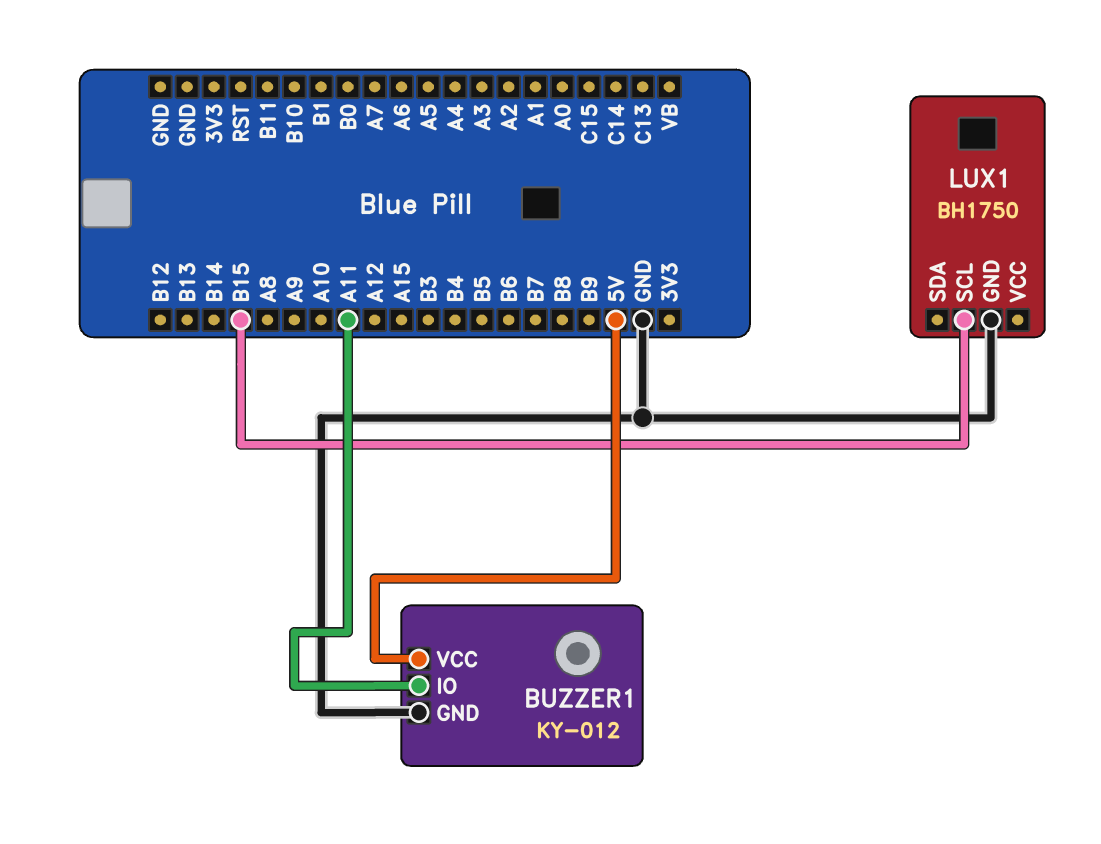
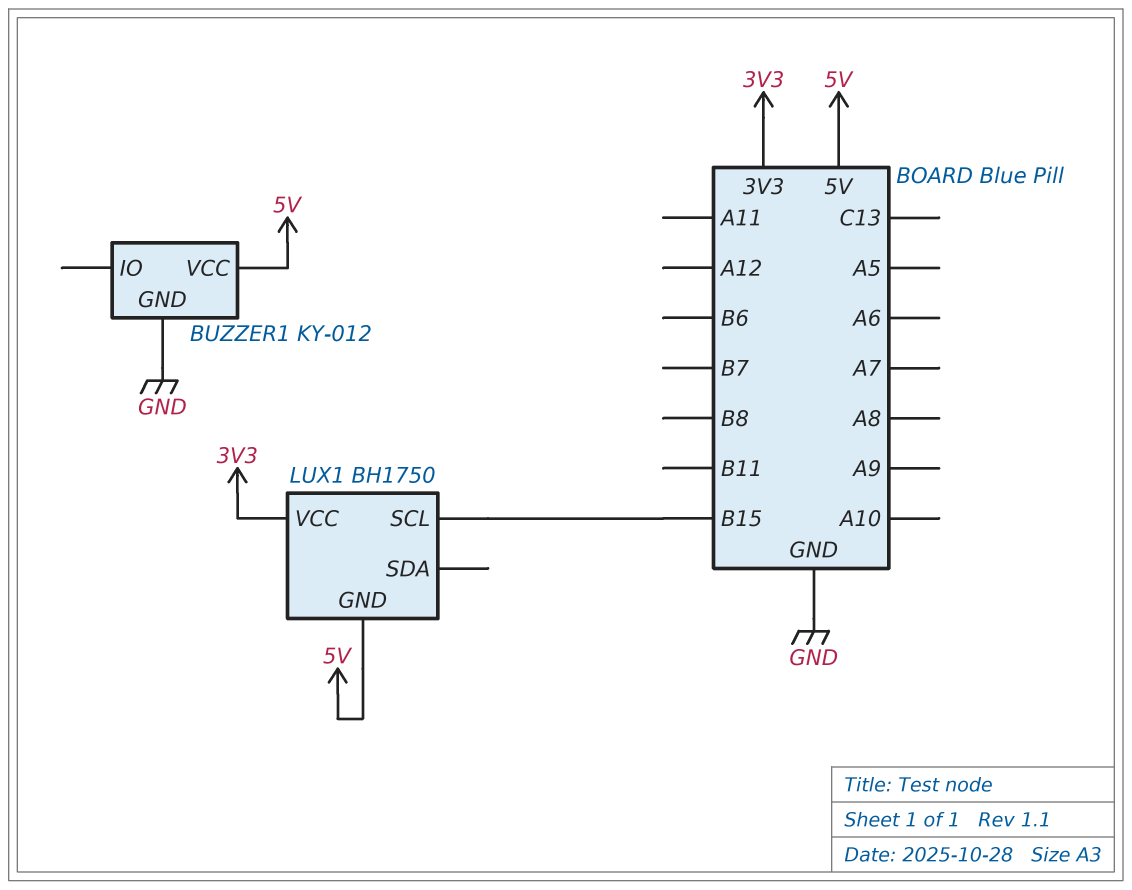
BUZZER1 pin IO: A11 -> none
LUX1 pin GND: GND -> 5V
LUX1 pin VCC: none -> 3V3

